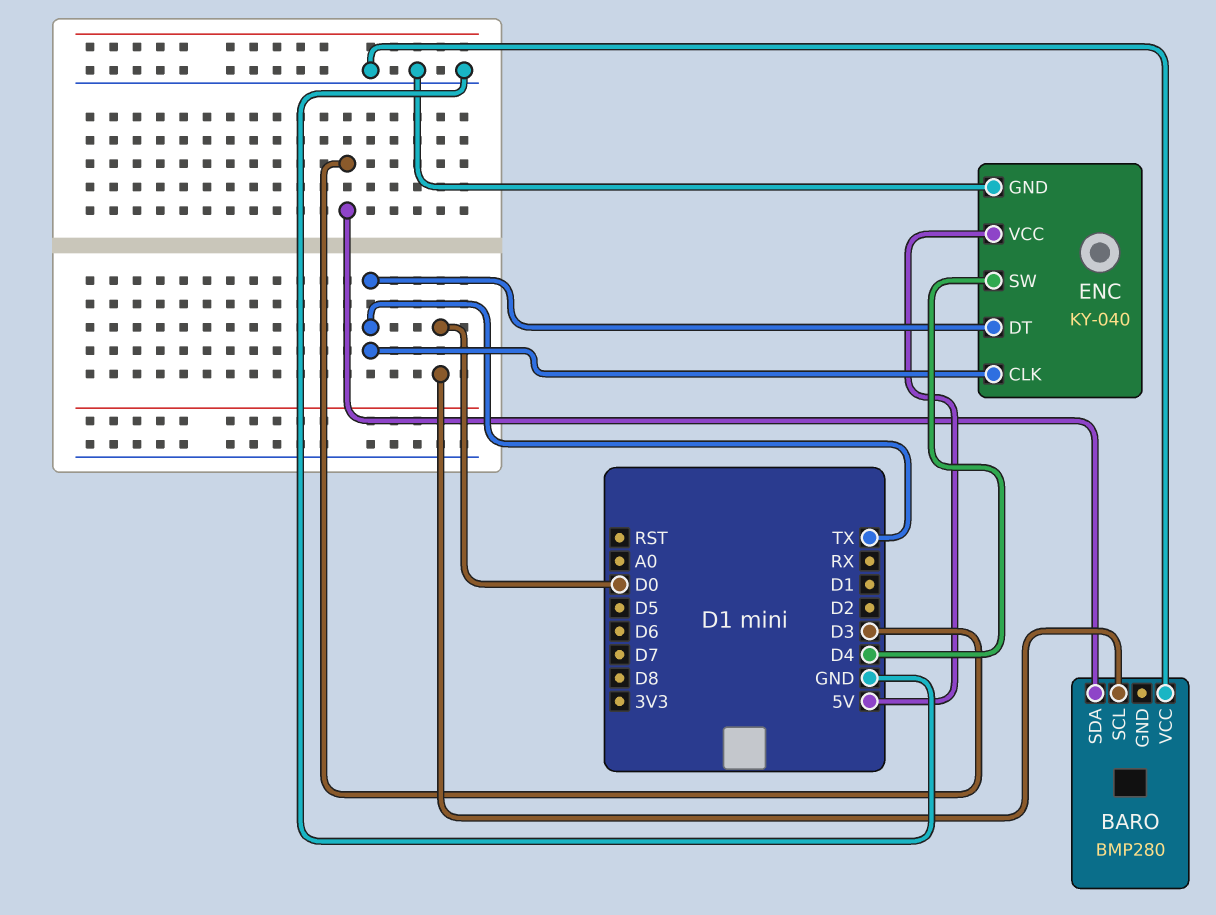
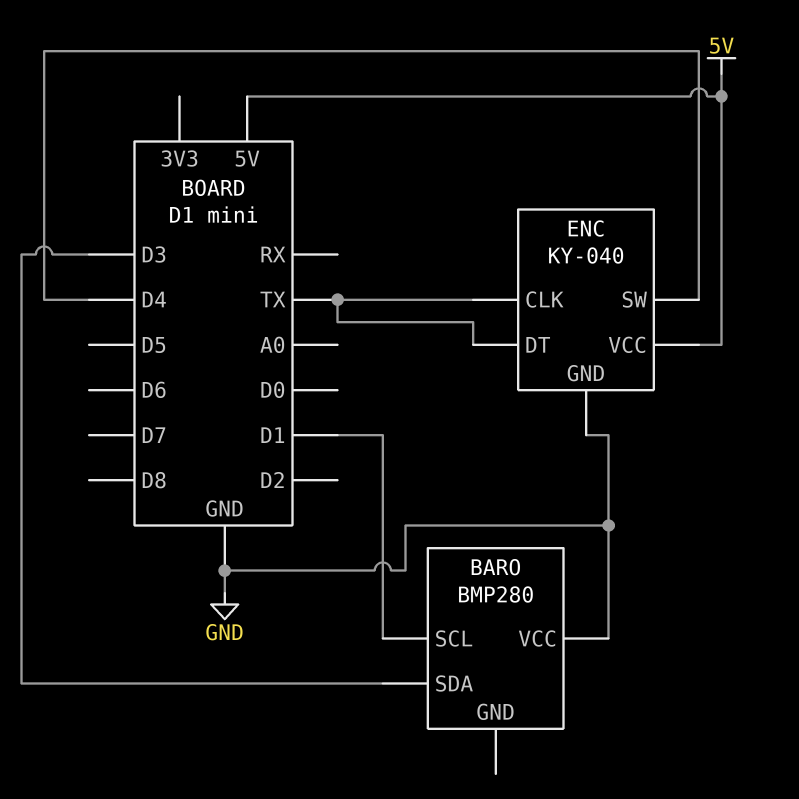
BARO pin SCL: D0 -> D1

